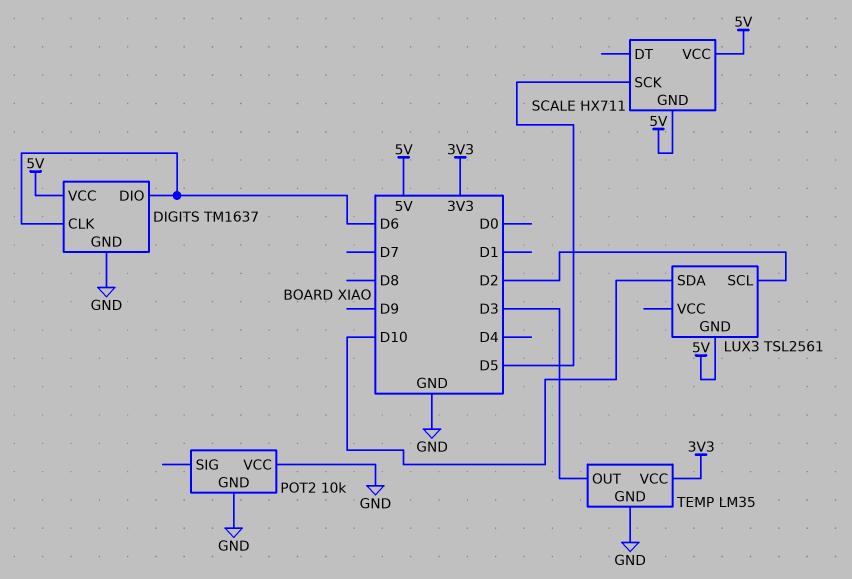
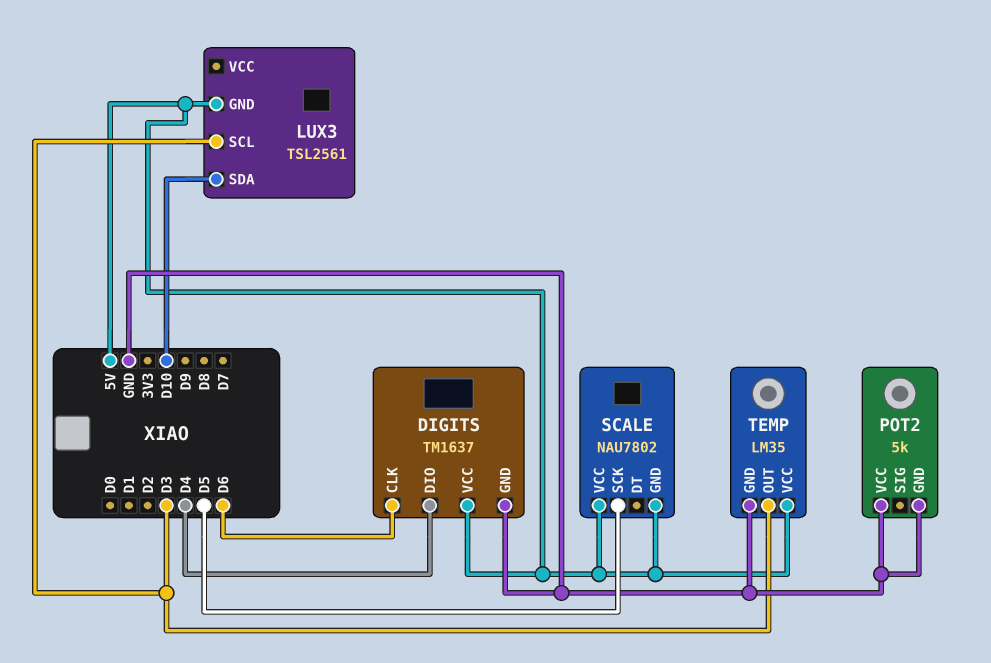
DIGITS pin DIO: D6 -> D4
LUX3 pin SCL: D2 -> D3
POT2: 10k -> 5k
SCALE: HX711 -> NAU7802
TEMP pin VCC: 3V3 -> 5V

